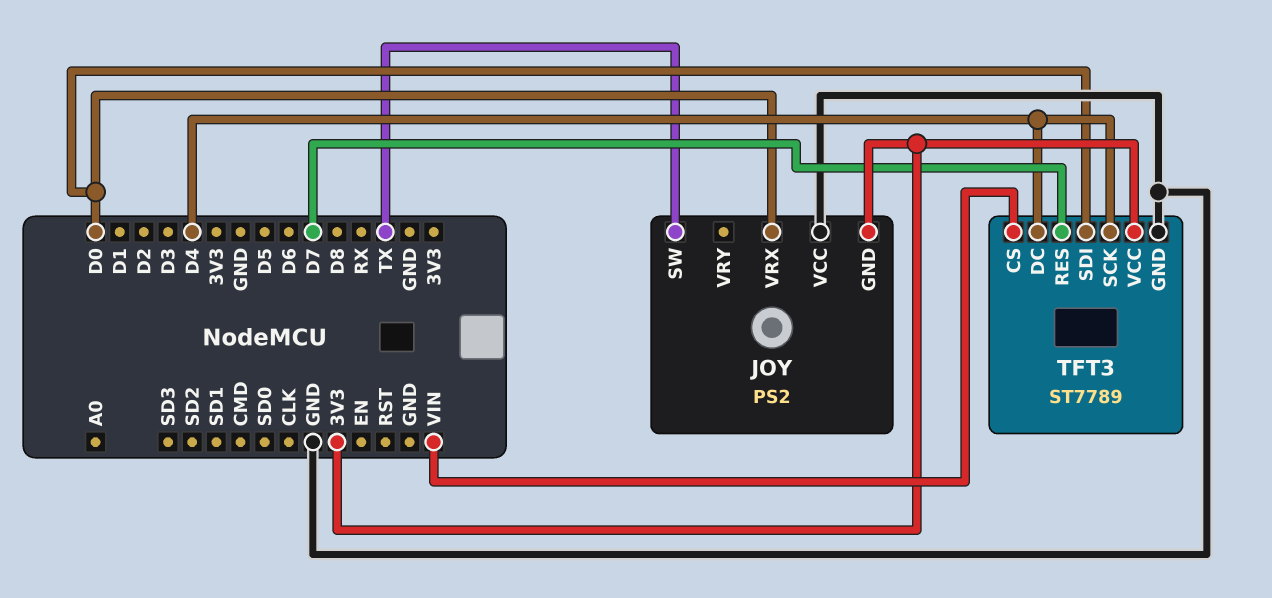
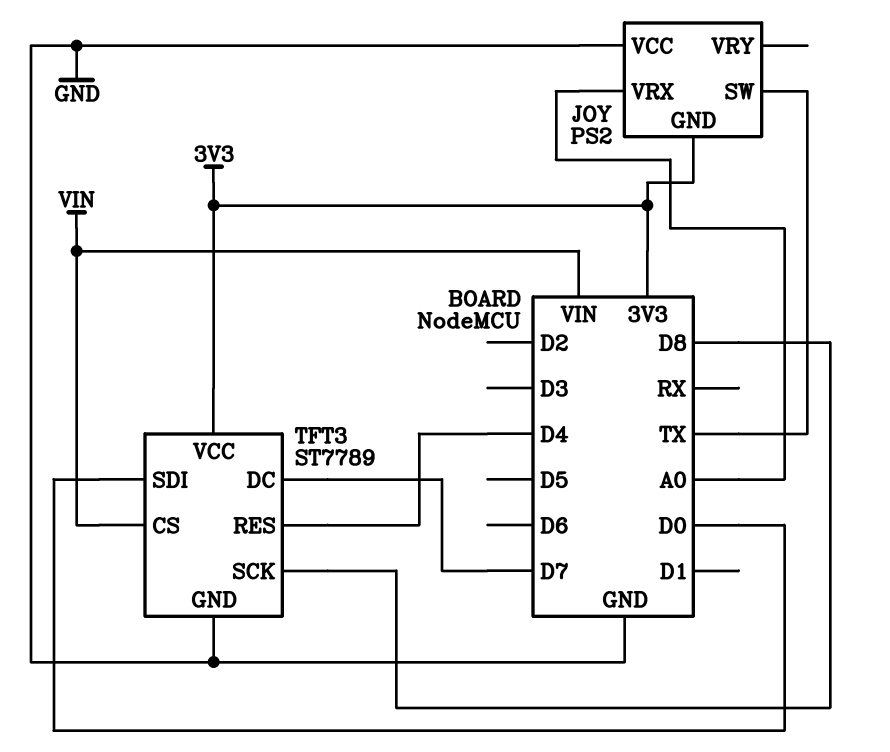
JOY pin VRX: D0 -> A0
TFT3 pin DC: D4 -> D7
TFT3 pin RES: D7 -> D4
TFT3 pin SCK: D4 -> D8

